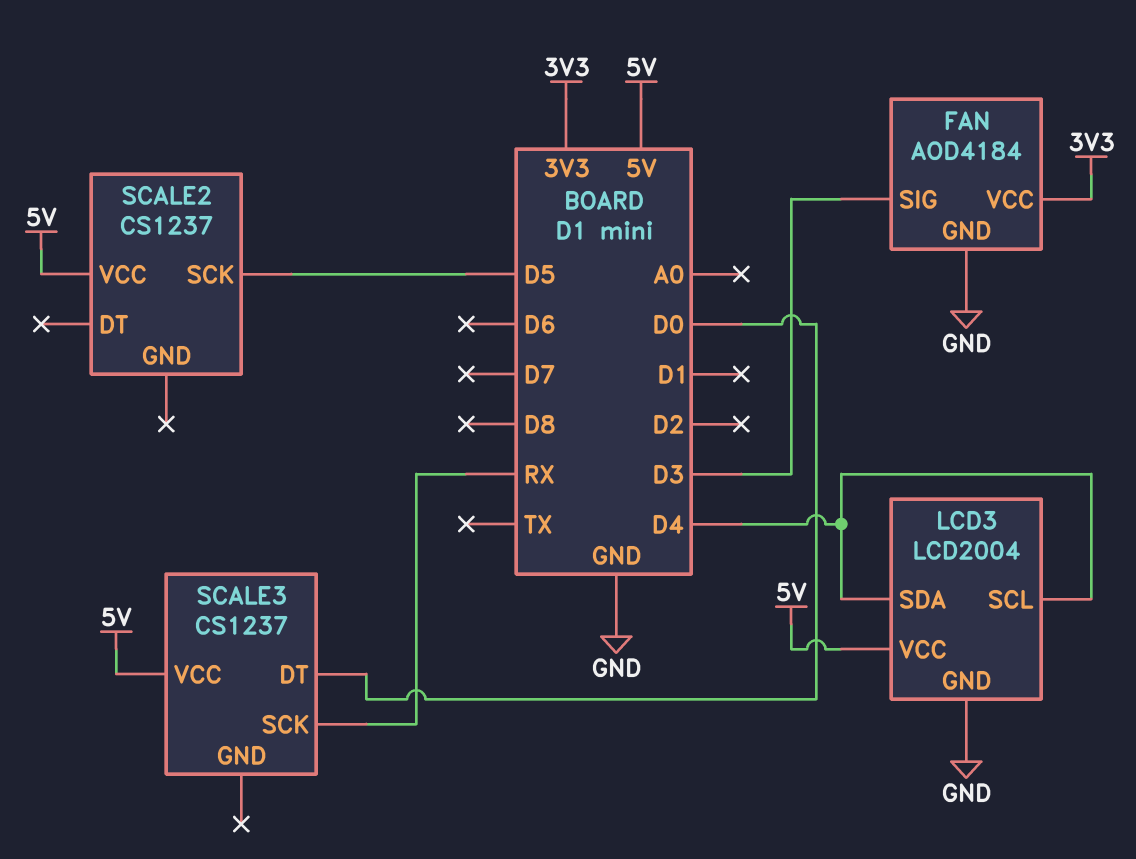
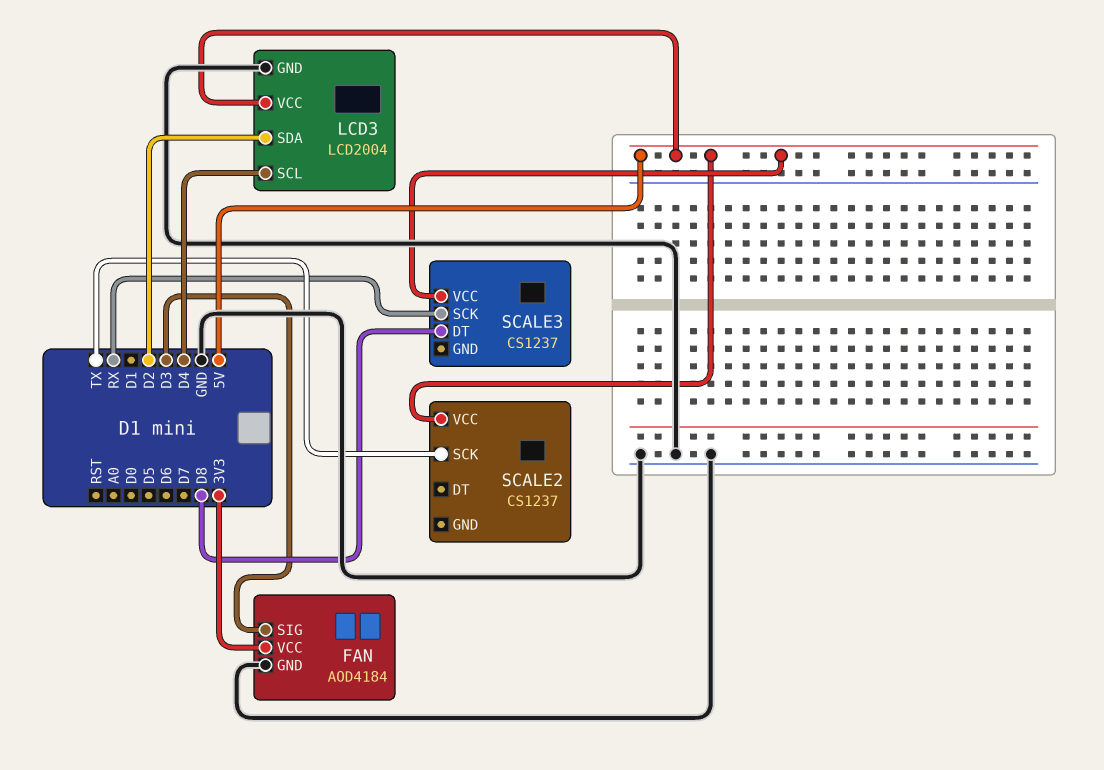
LCD3 pin SDA: D4 -> D2
SCALE2 pin SCK: D5 -> TX
SCALE3 pin DT: D0 -> D8

